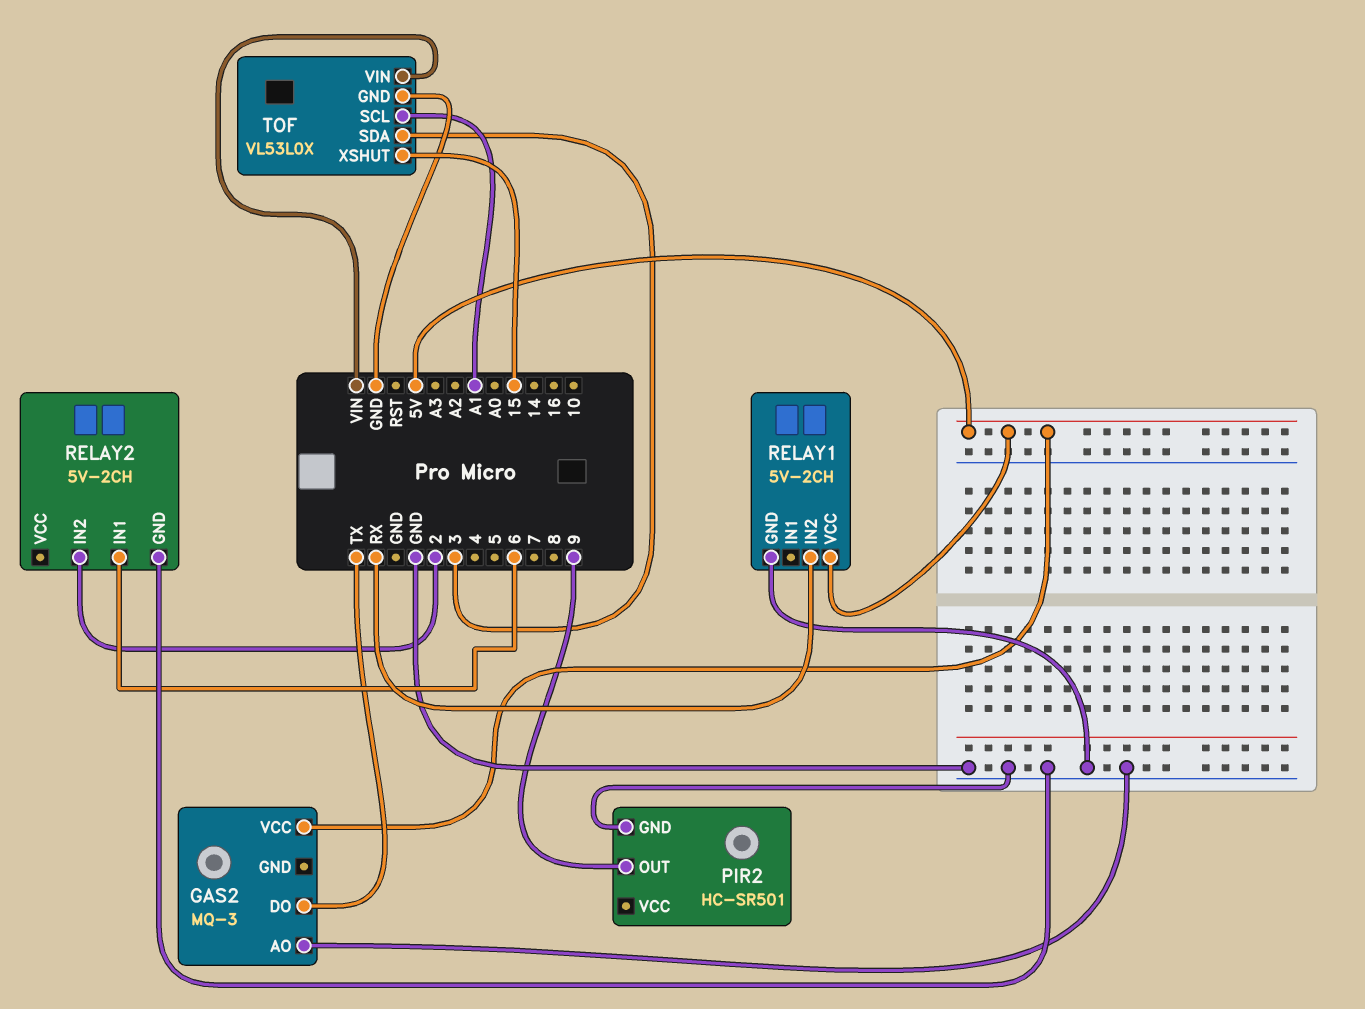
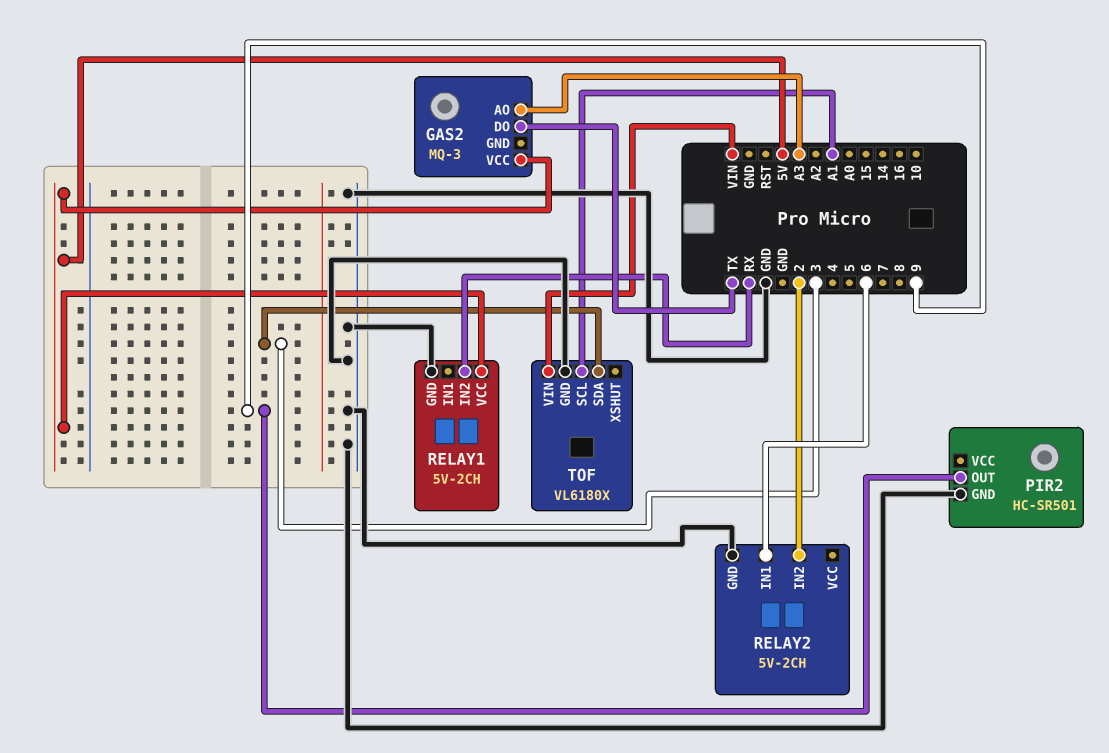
GAS2 pin AO: GND -> A3
TOF: VL53L0X -> VL6180X
TOF pin XSHUT: 15 -> none

